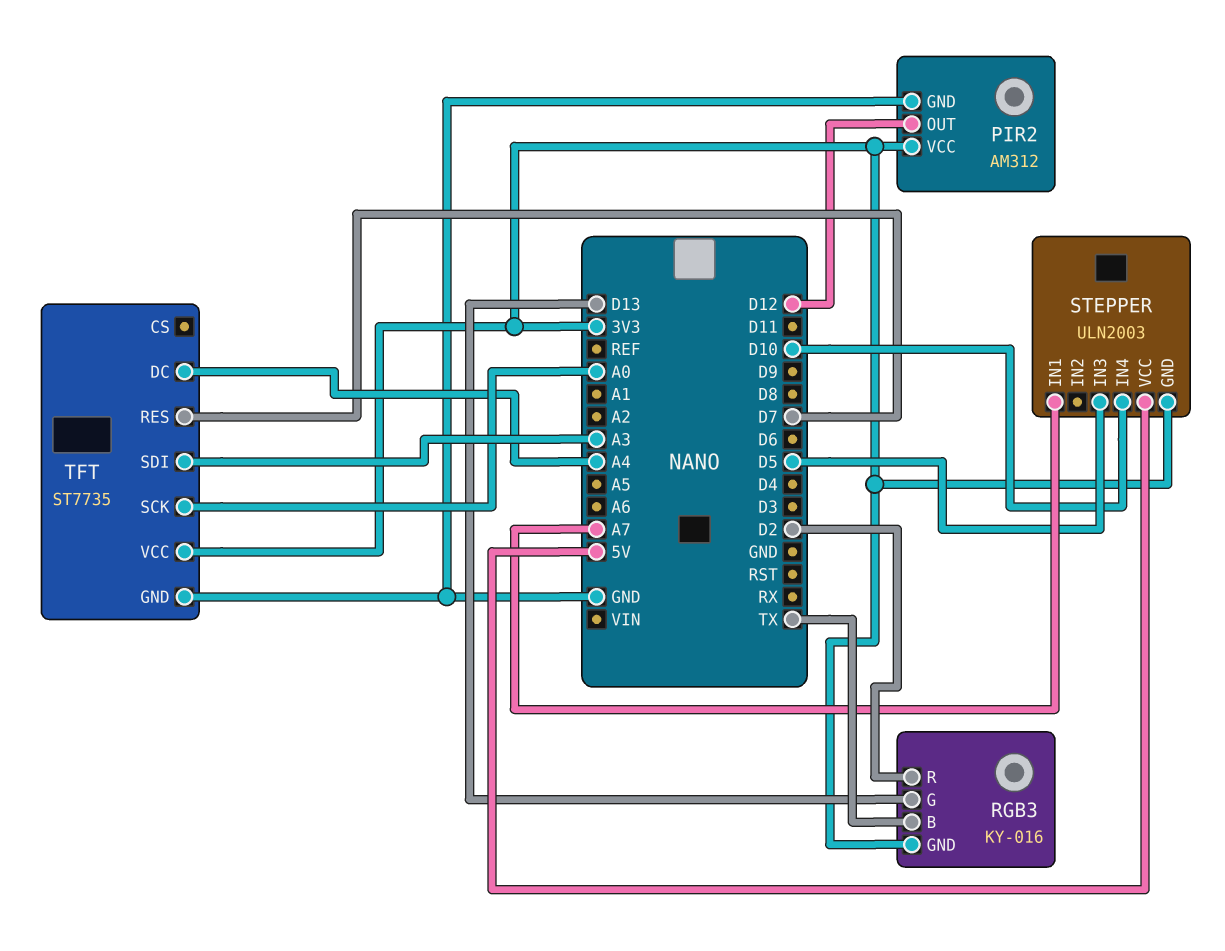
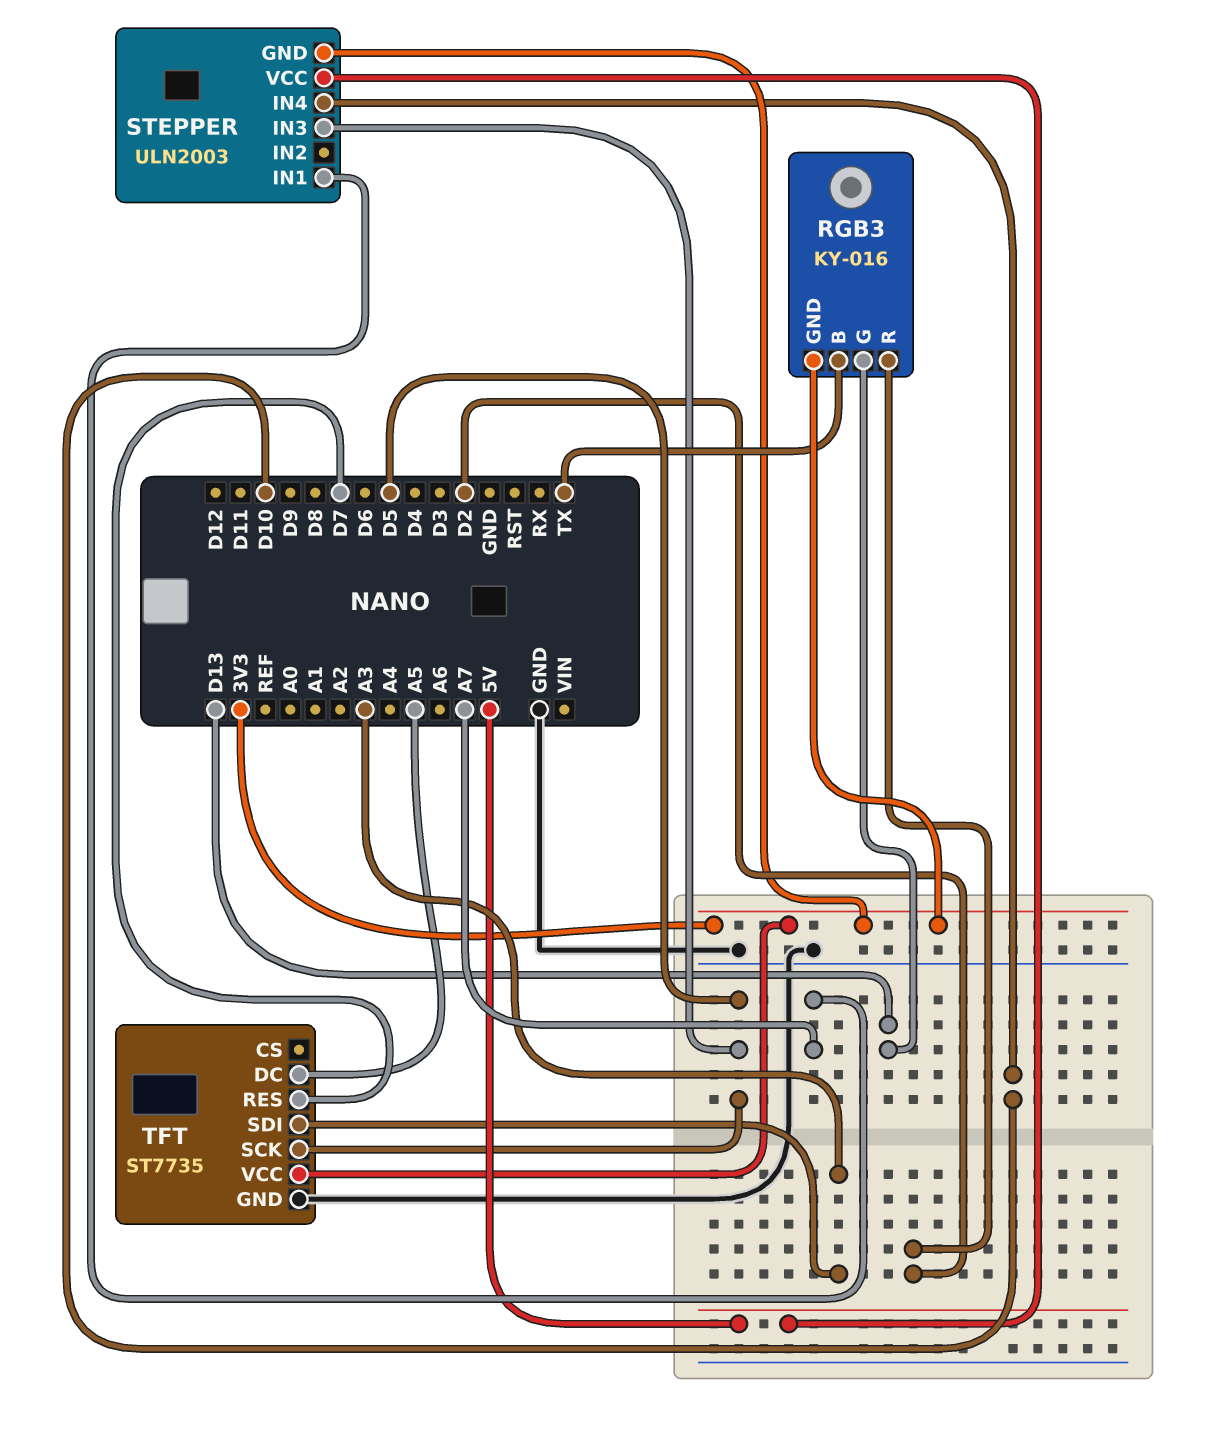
PIR2: AM312 -> none
PIR2 pin GND: GND -> none
PIR2 pin OUT: D12 -> none
PIR2 pin VCC: 3V3 -> none
TFT pin DC: A4 -> A5
TFT pin SCK: A0 -> D5

